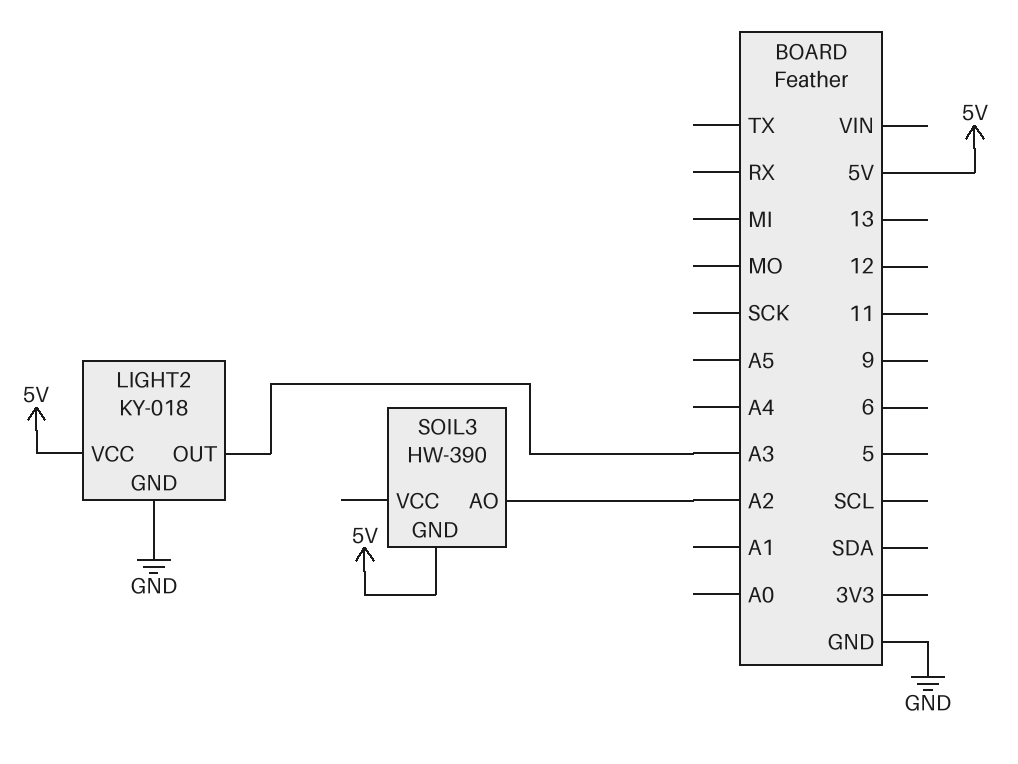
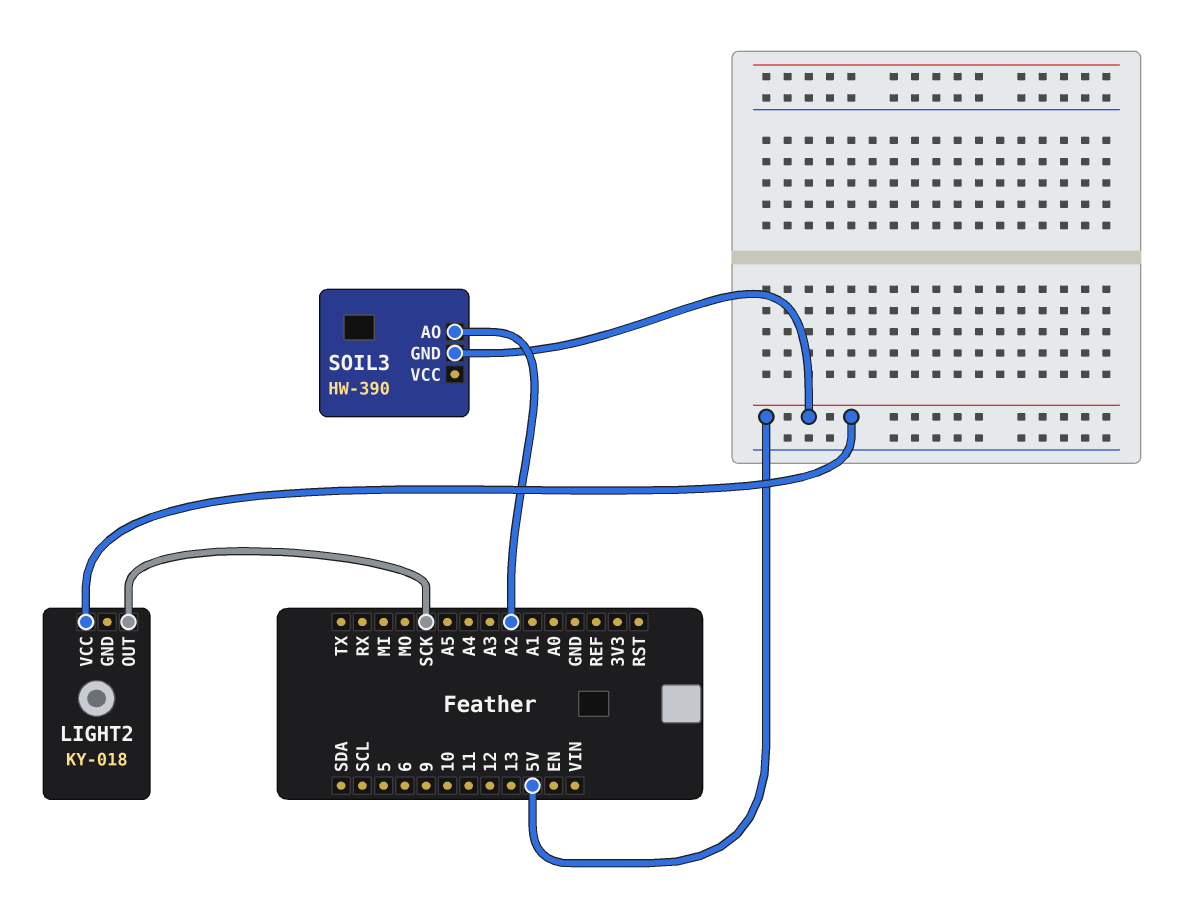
LIGHT2 pin GND: GND -> none
LIGHT2 pin OUT: A3 -> SCK

